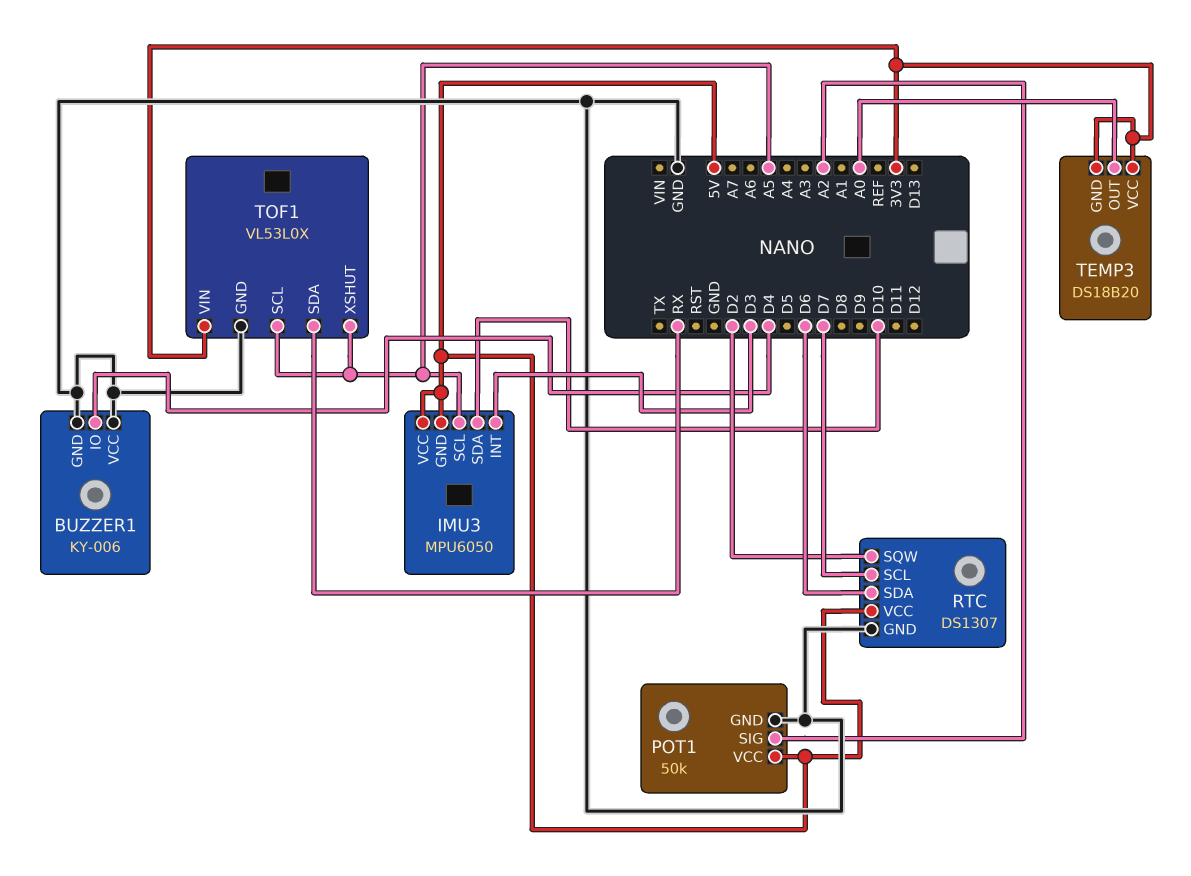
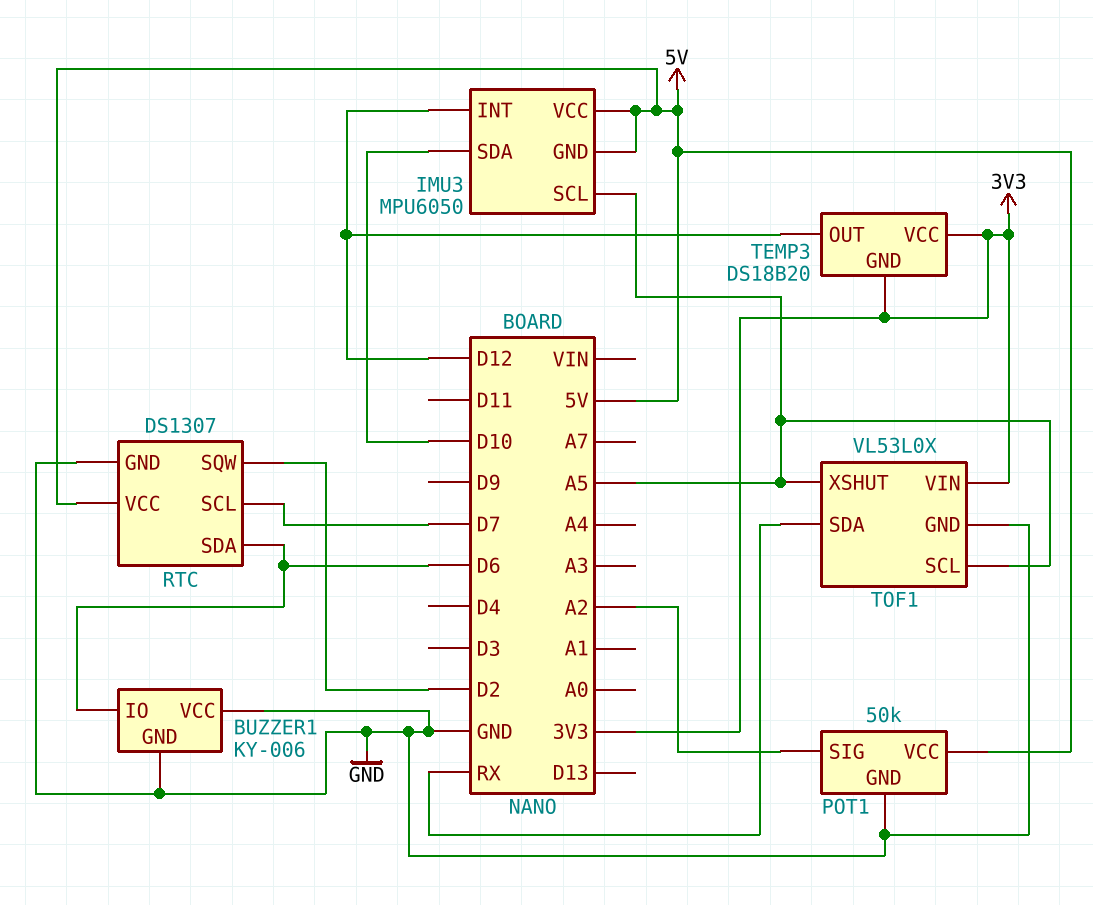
BUZZER1 pin IO: D4 -> D6
IMU3 pin INT: D3 -> D12
TEMP3 pin OUT: A0 -> D12

